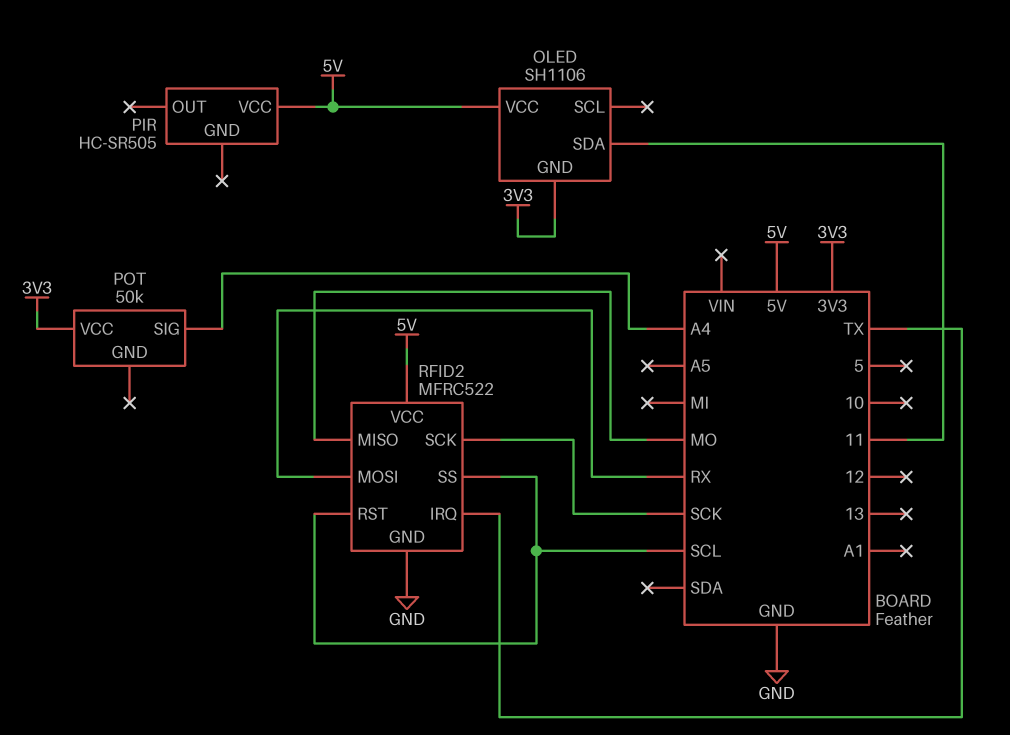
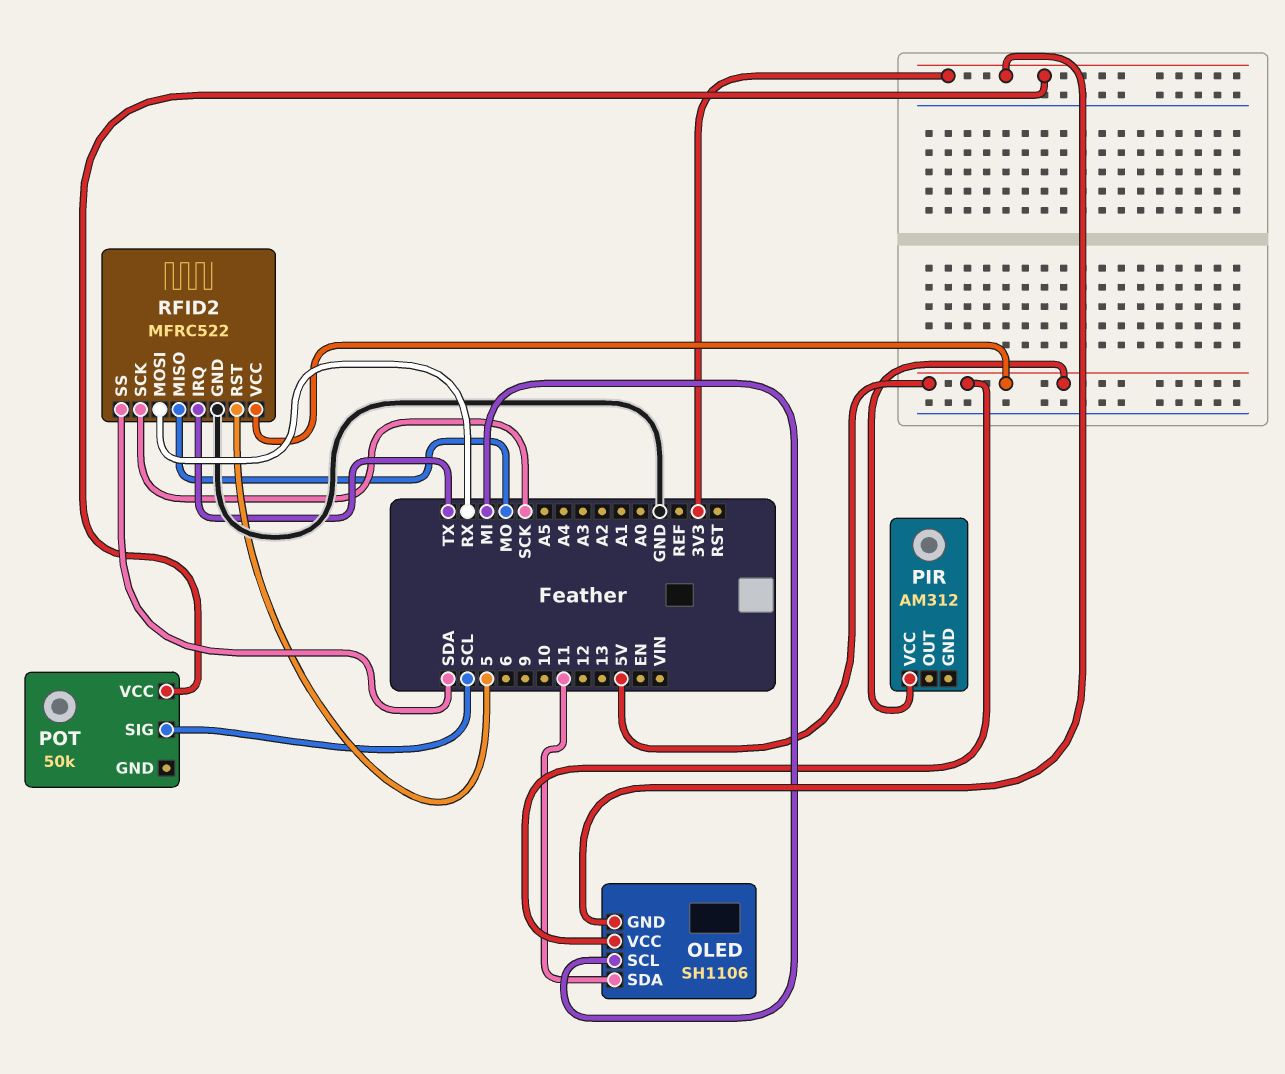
OLED pin SCL: none -> MI
PIR: HC-SR505 -> AM312
POT pin SIG: A4 -> SCL
RFID2 pin RST: SCL -> 5
RFID2 pin SS: SCL -> SDA

